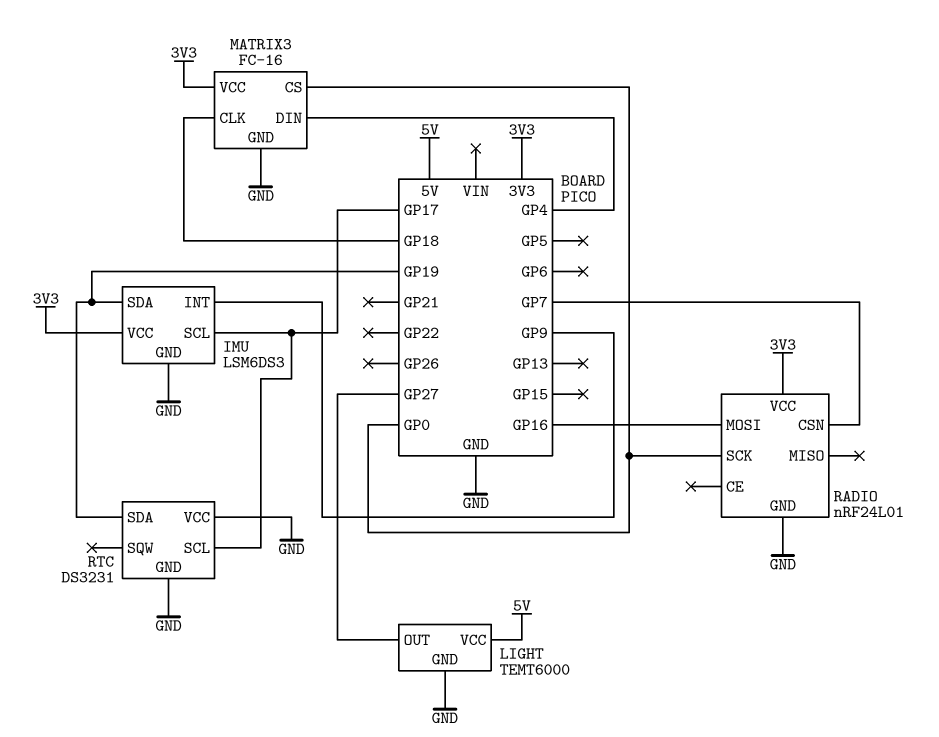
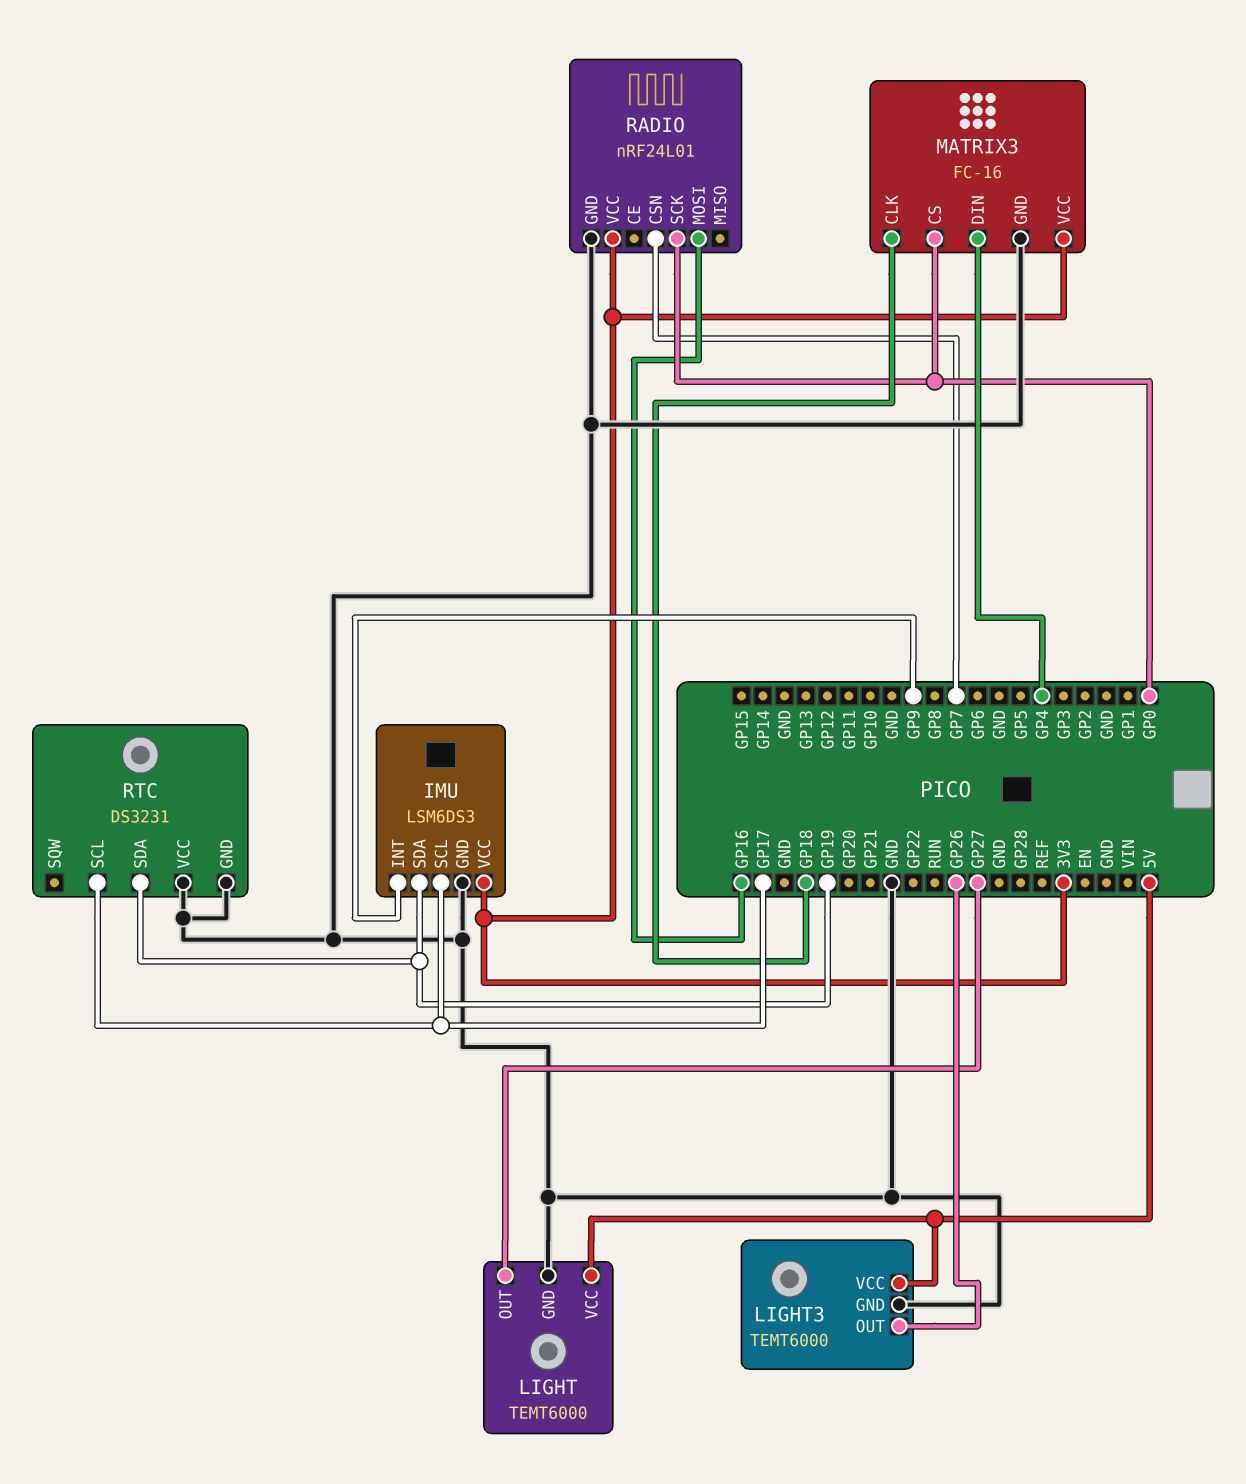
LIGHT3: none -> TEMT6000
LIGHT3 pin GND: none -> GND
LIGHT3 pin OUT: none -> GP26
LIGHT3 pin VCC: none -> 5V

